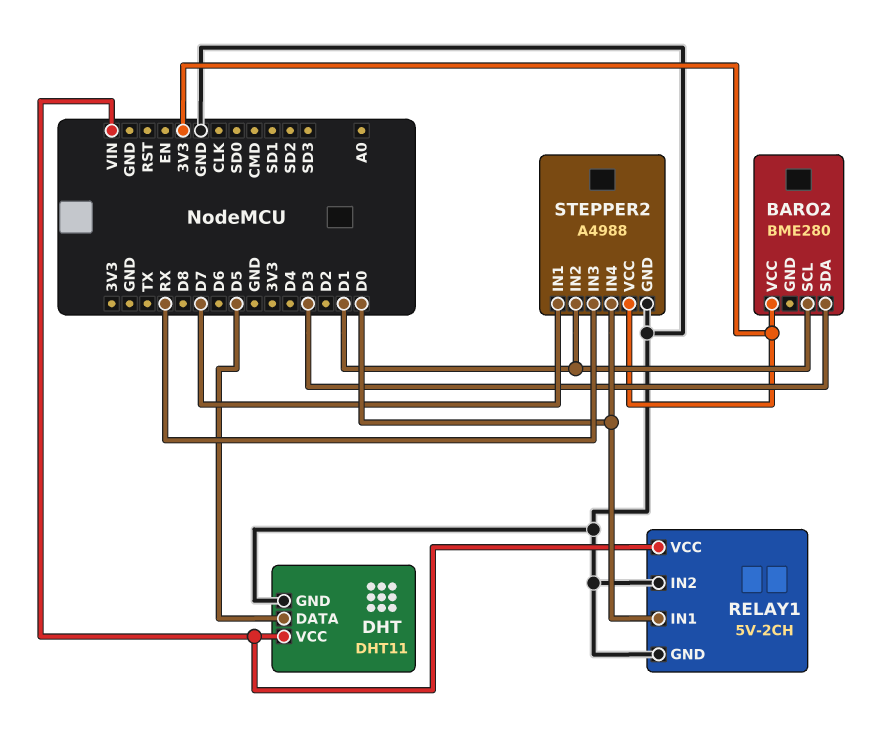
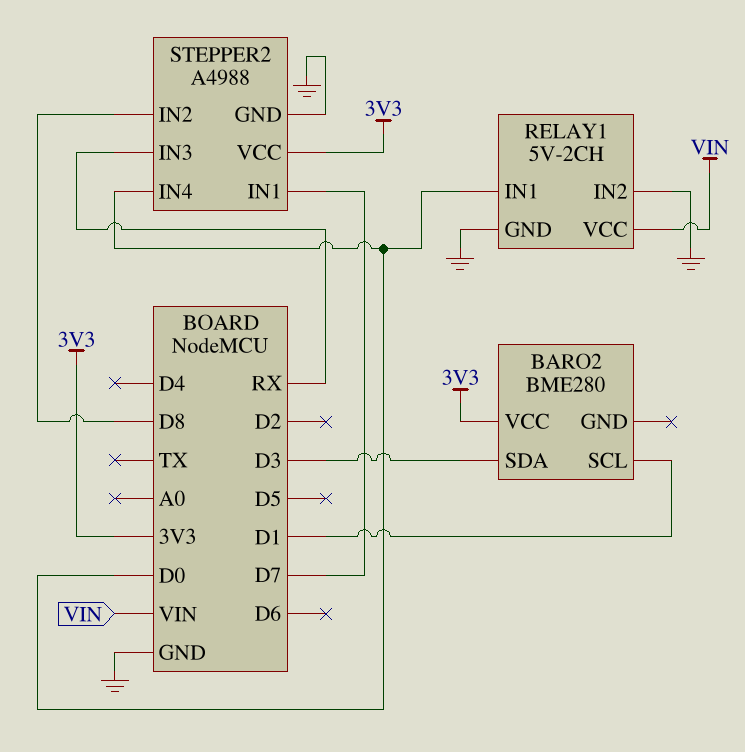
DHT: DHT11 -> none
DHT pin DATA: D5 -> none
DHT pin GND: GND -> none
DHT pin VCC: VIN -> none
STEPPER2 pin IN2: D1 -> D8

